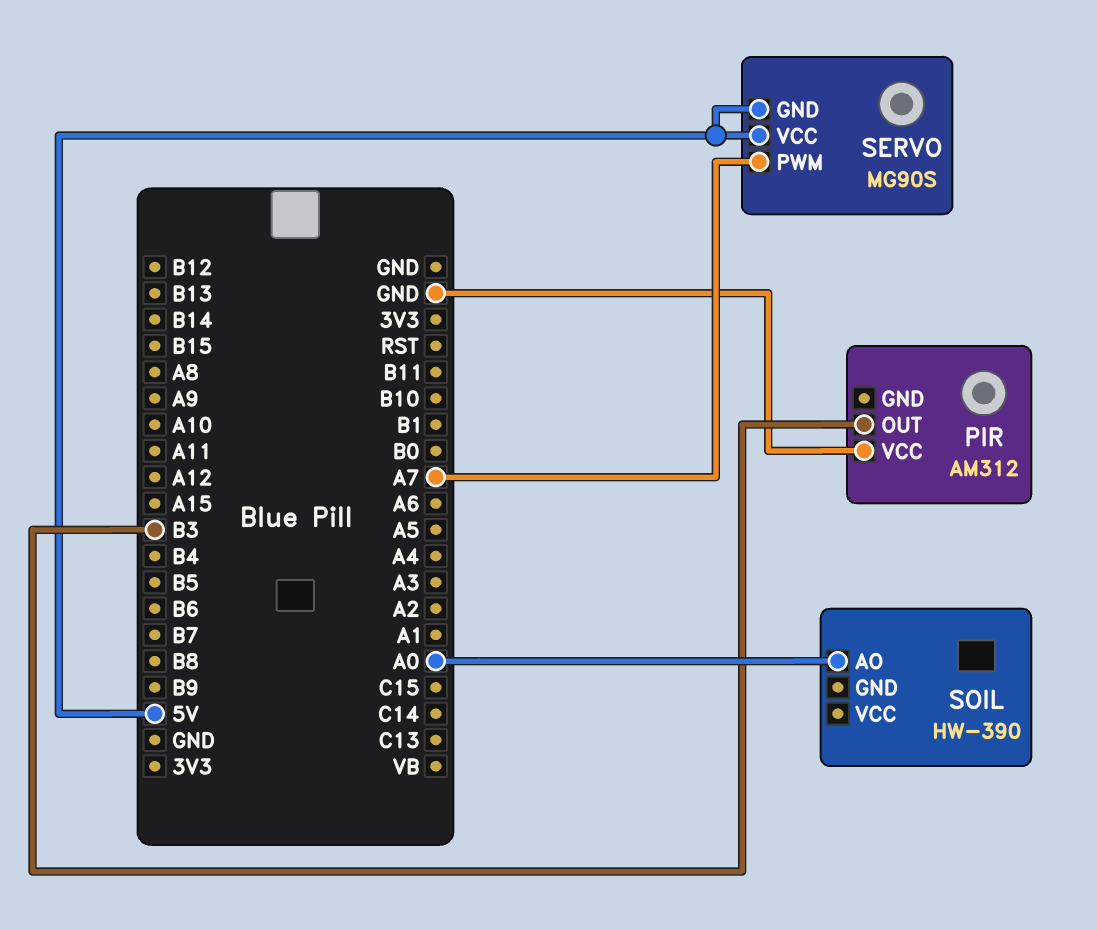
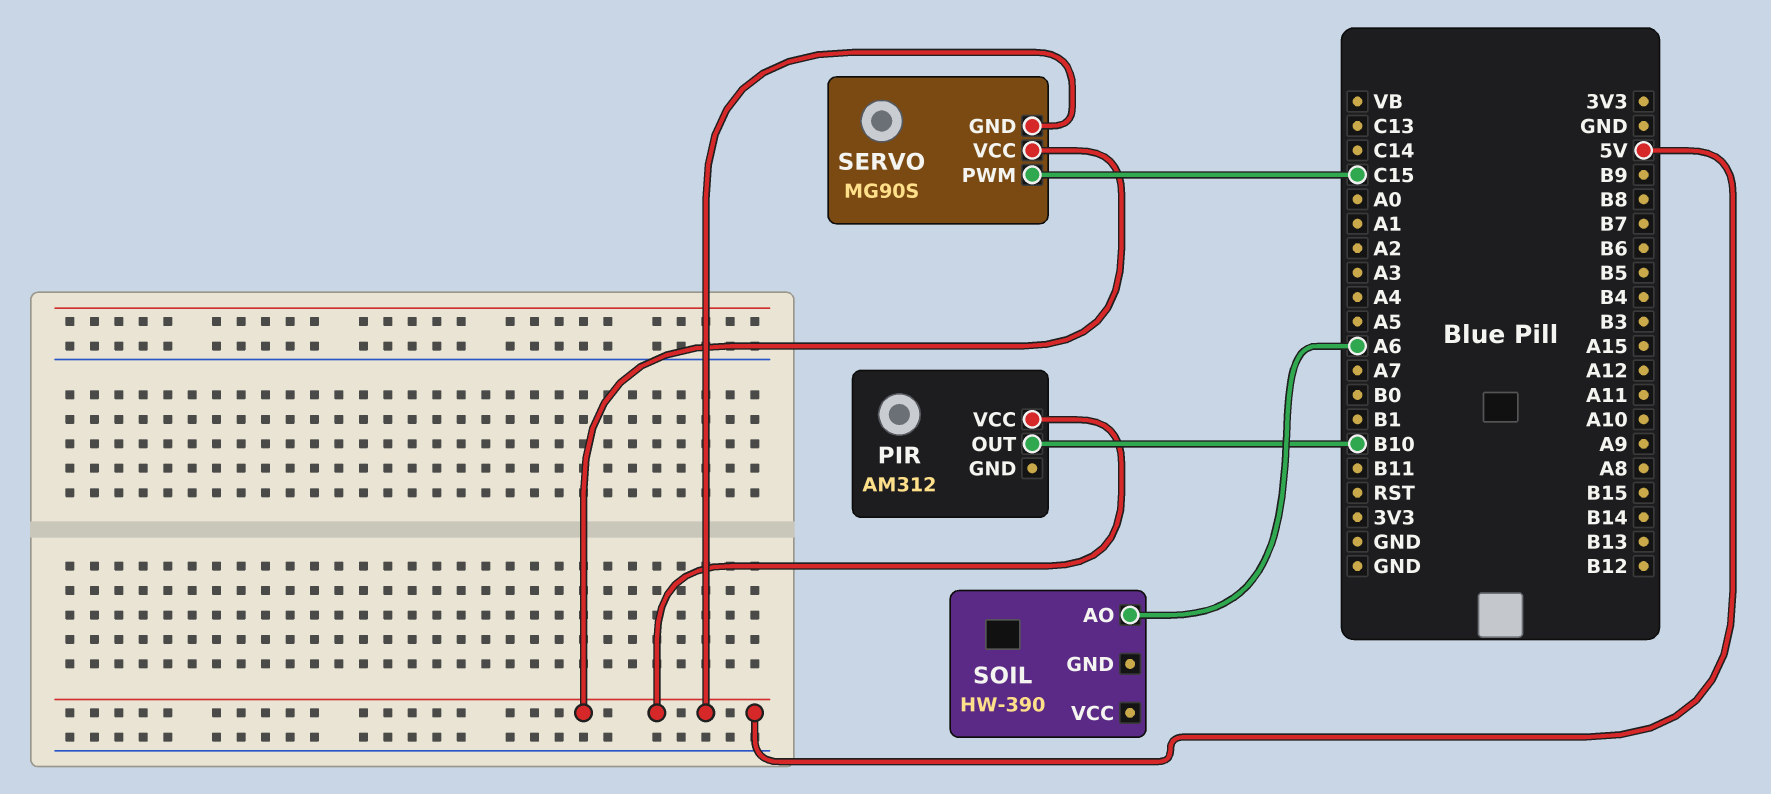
PIR pin OUT: B3 -> B10
PIR pin VCC: GND -> 5V
SERVO pin PWM: A7 -> C15
SOIL pin AO: A0 -> A6

